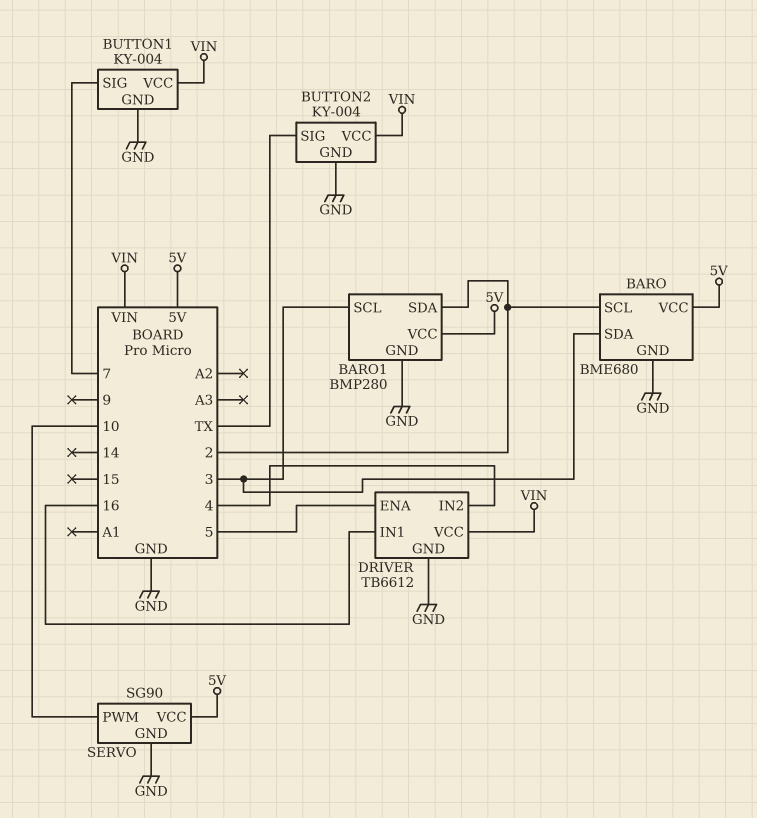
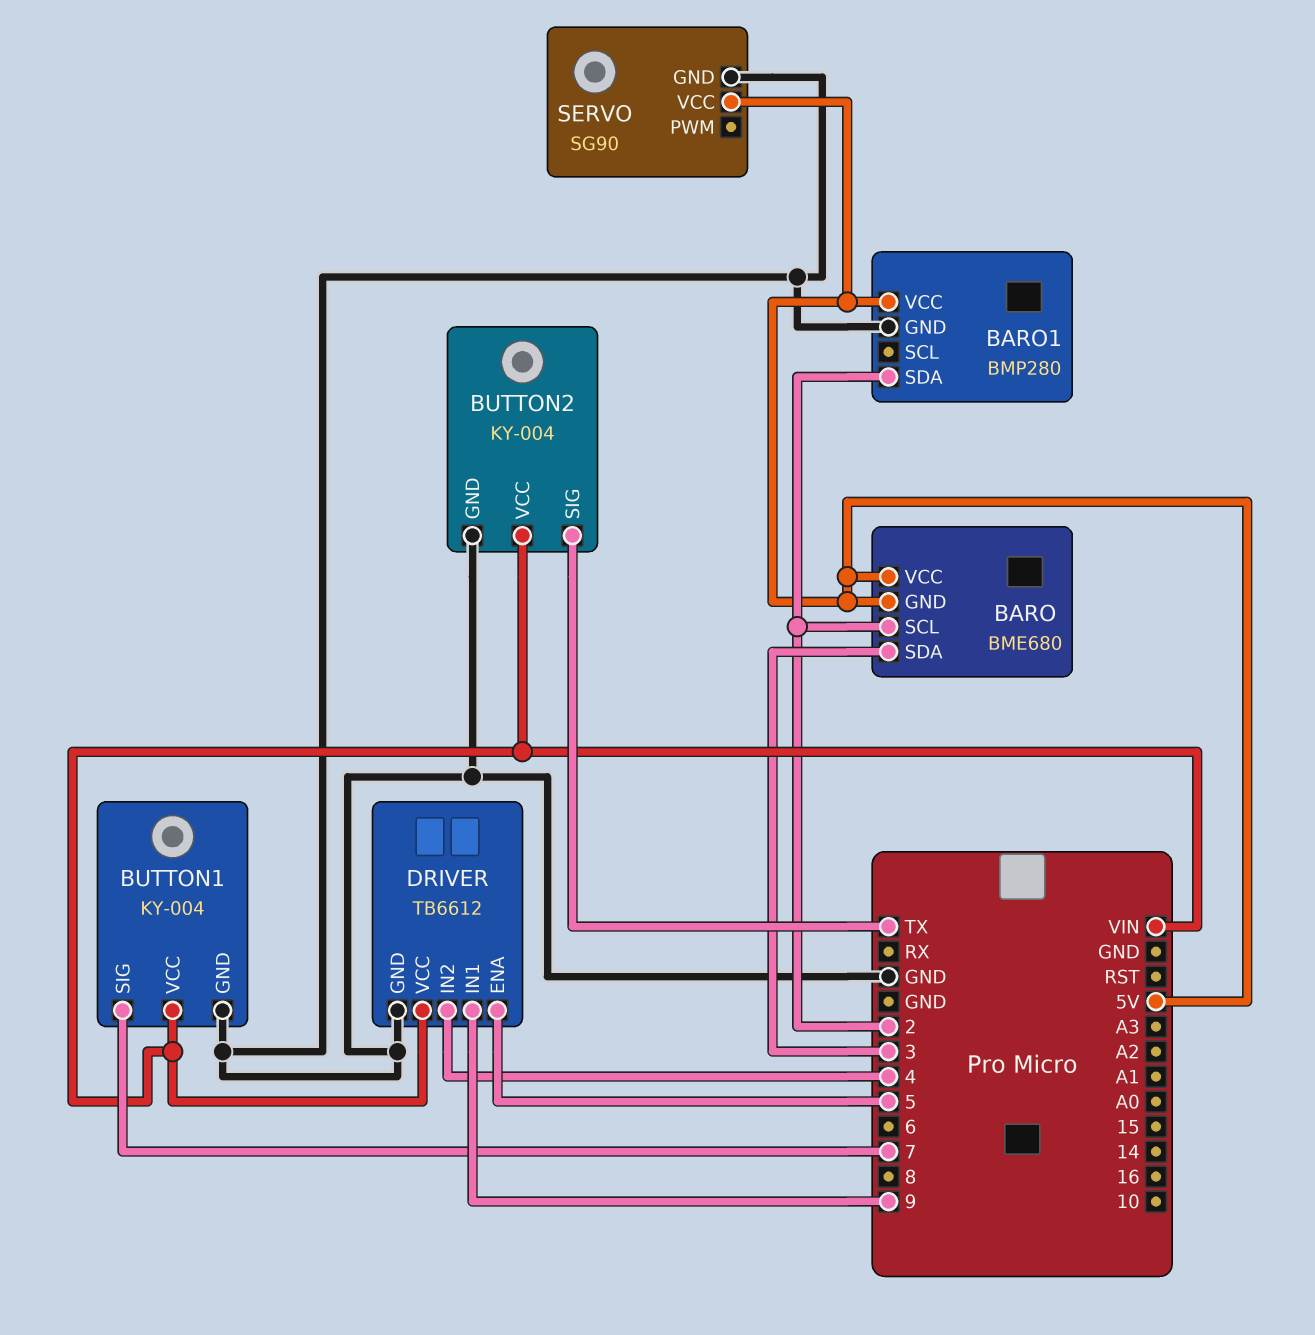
BARO pin GND: GND -> 5V
BARO1 pin SCL: 3 -> none
DRIVER pin IN1: 16 -> 9
SERVO pin PWM: 10 -> none

